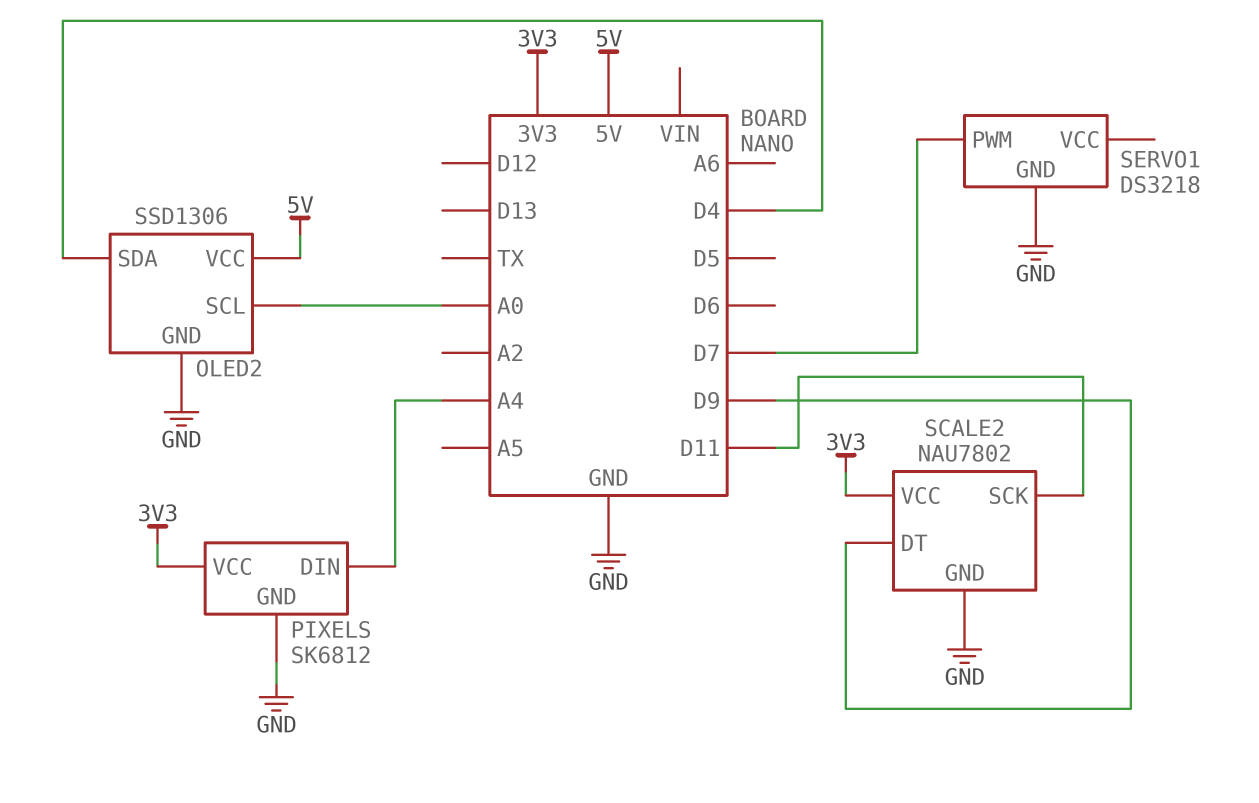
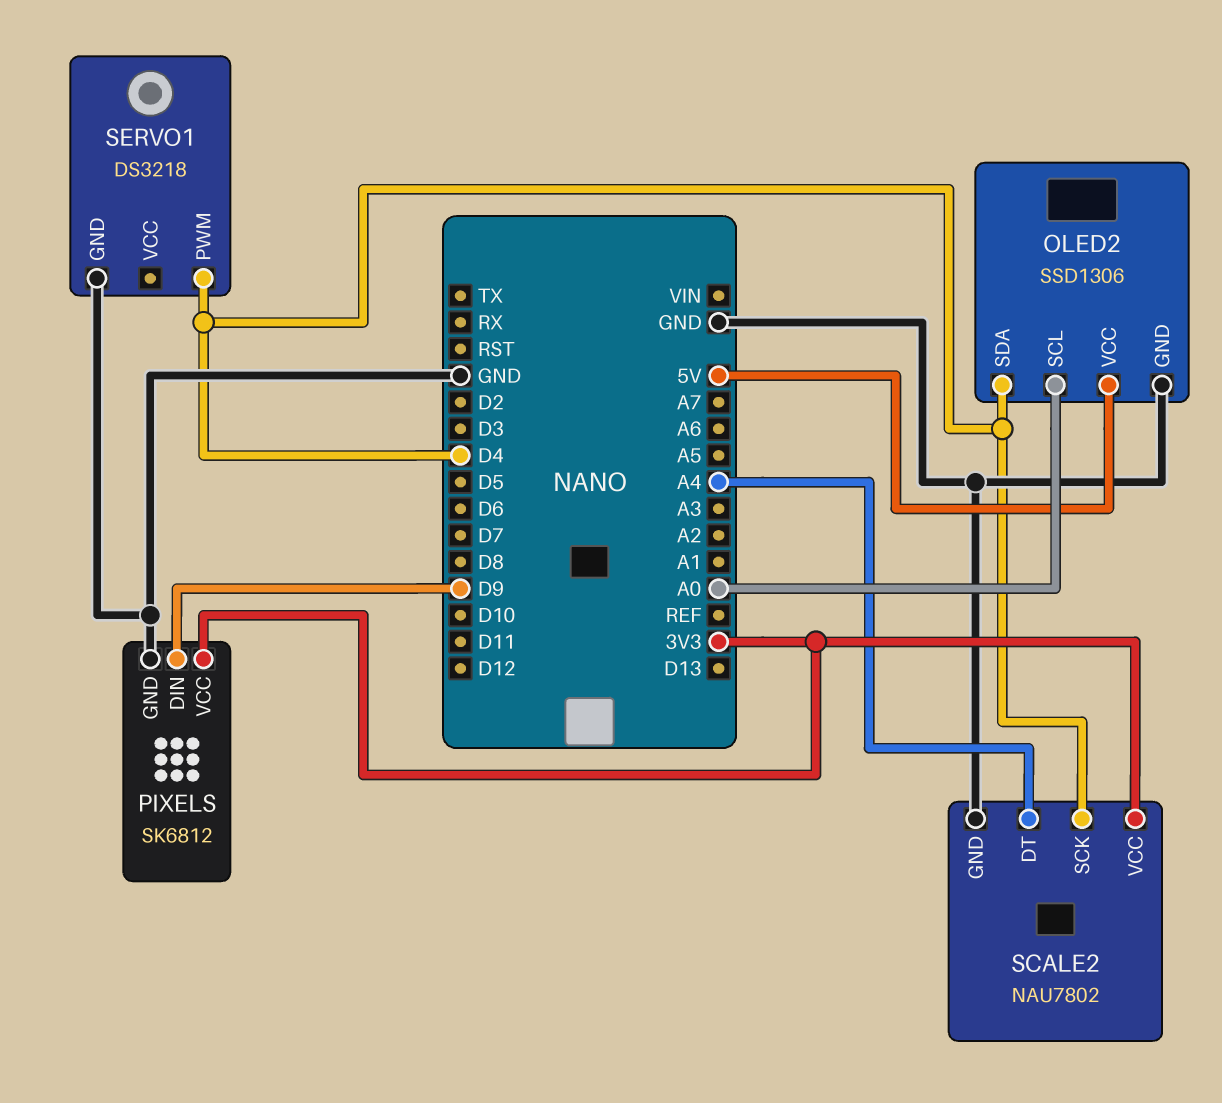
PIXELS pin DIN: A4 -> D9
SCALE2 pin DT: D9 -> A4
SCALE2 pin SCK: D11 -> D4
SERVO1 pin PWM: D7 -> D4

